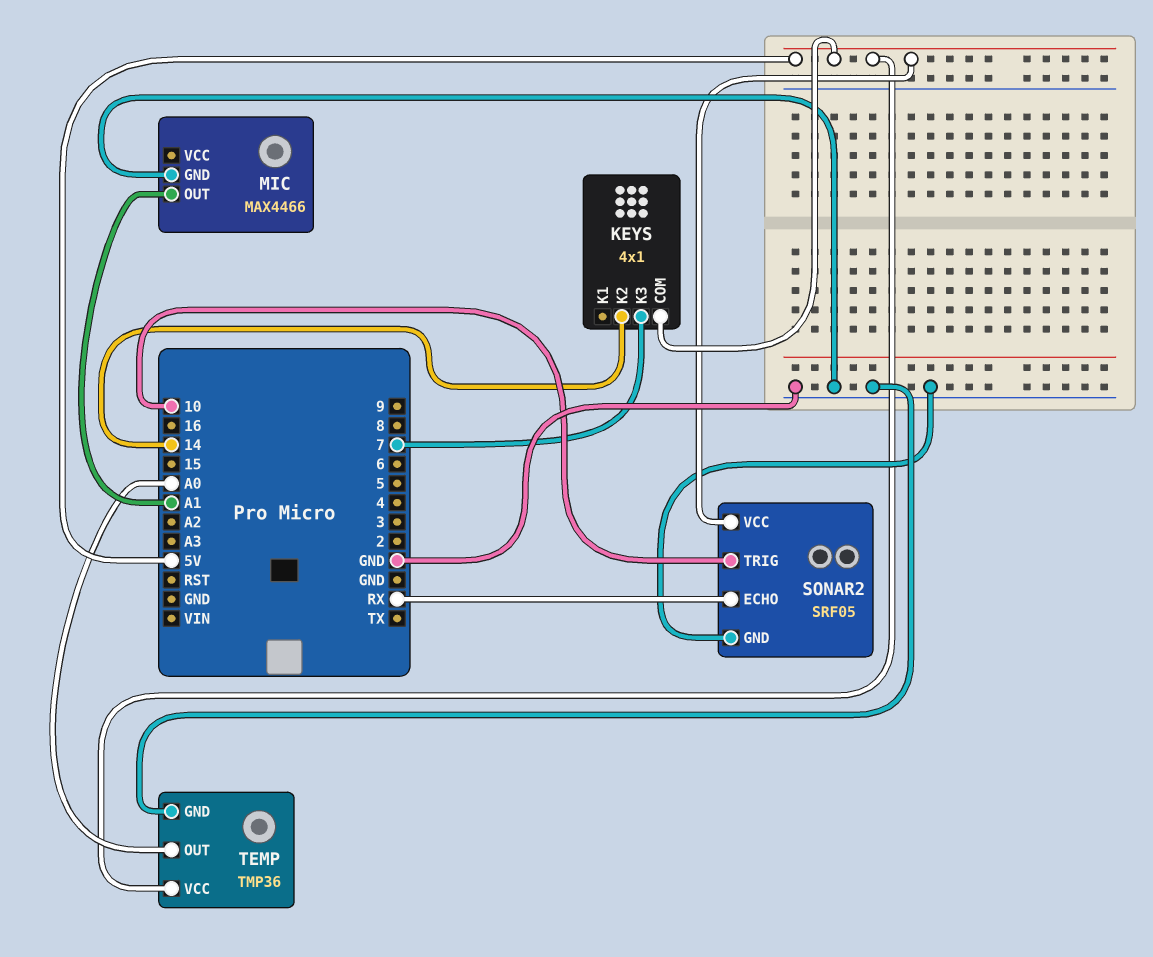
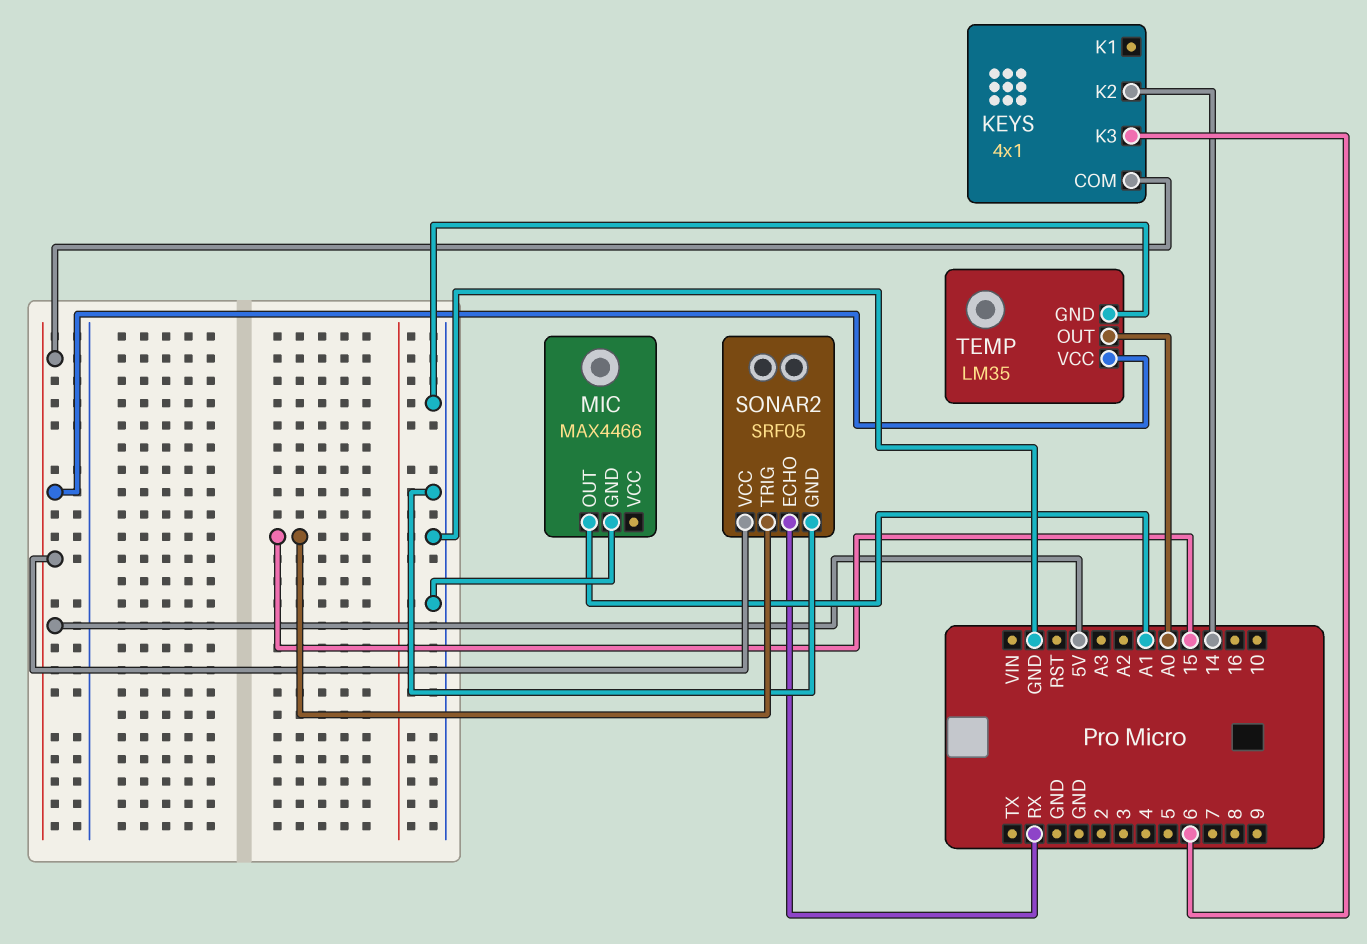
KEYS pin K3: 7 -> 6
SONAR2 pin TRIG: 10 -> 15
TEMP: TMP36 -> LM35

